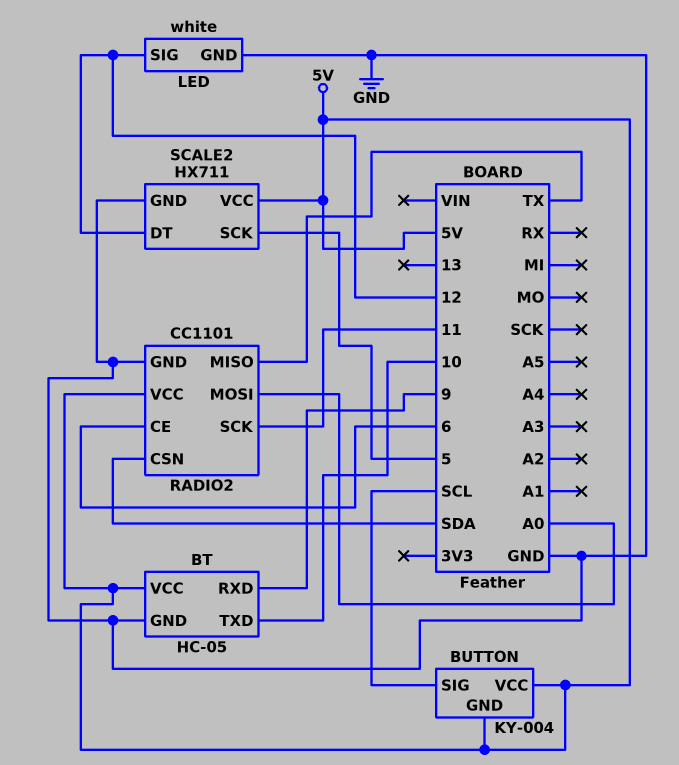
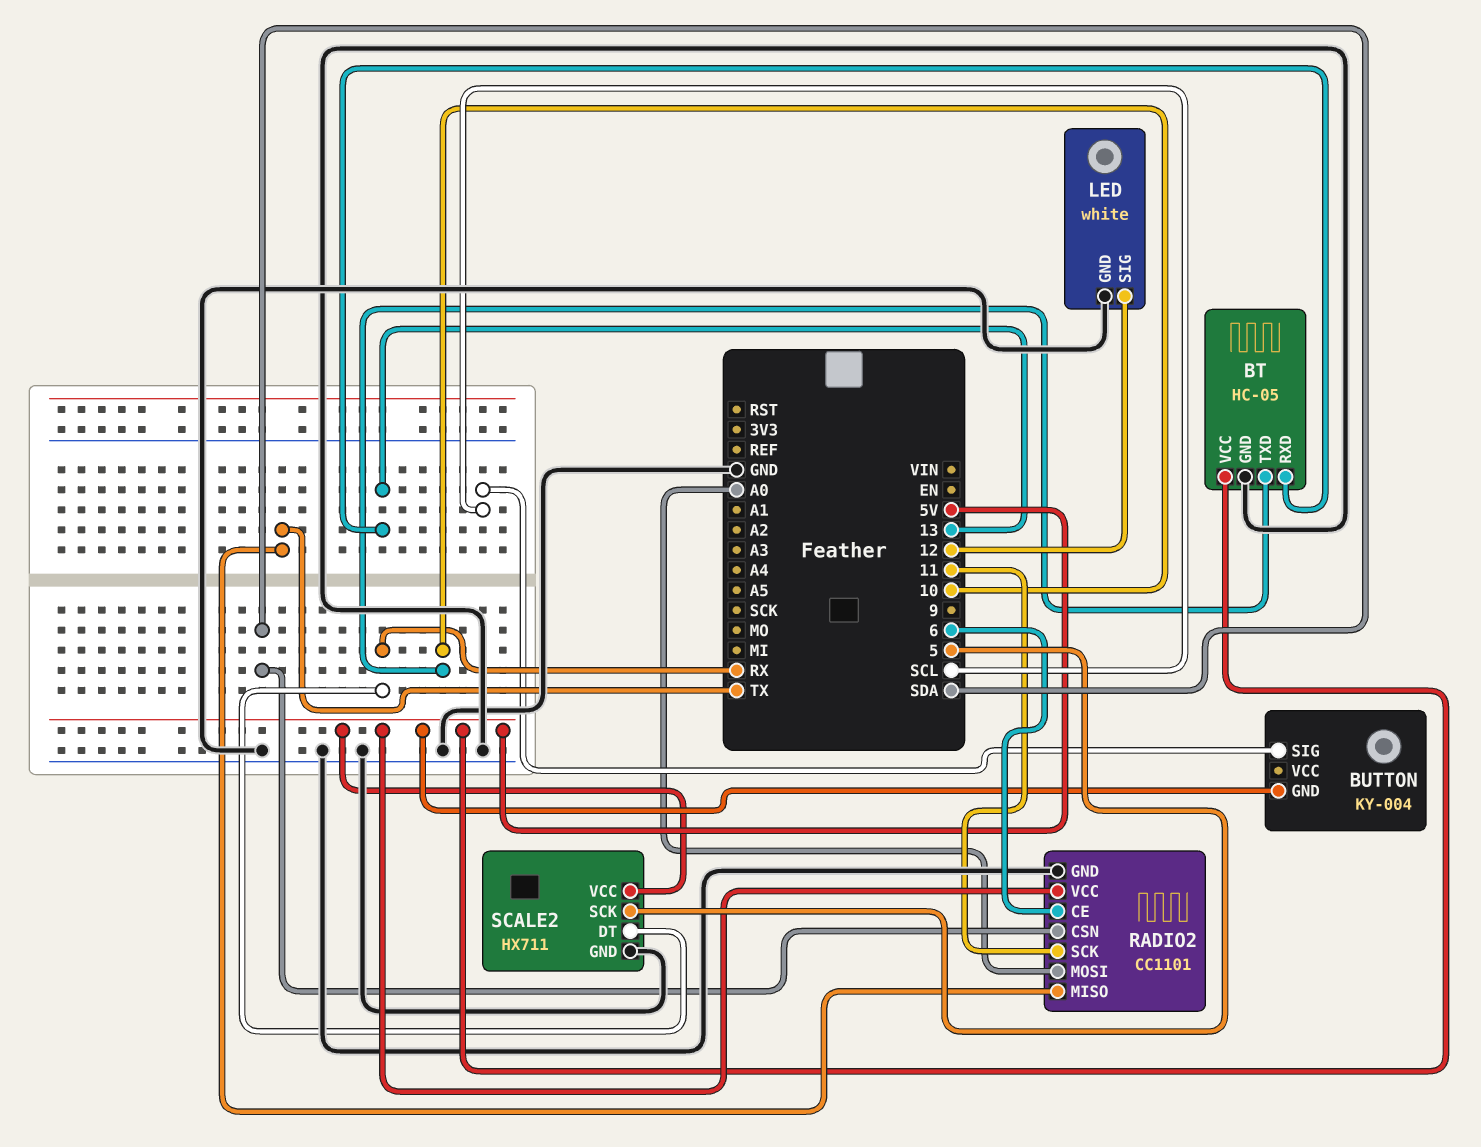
BT pin RXD: 9 -> 13
BUTTON pin VCC: 5V -> none
SCALE2 pin DT: 12 -> RX

